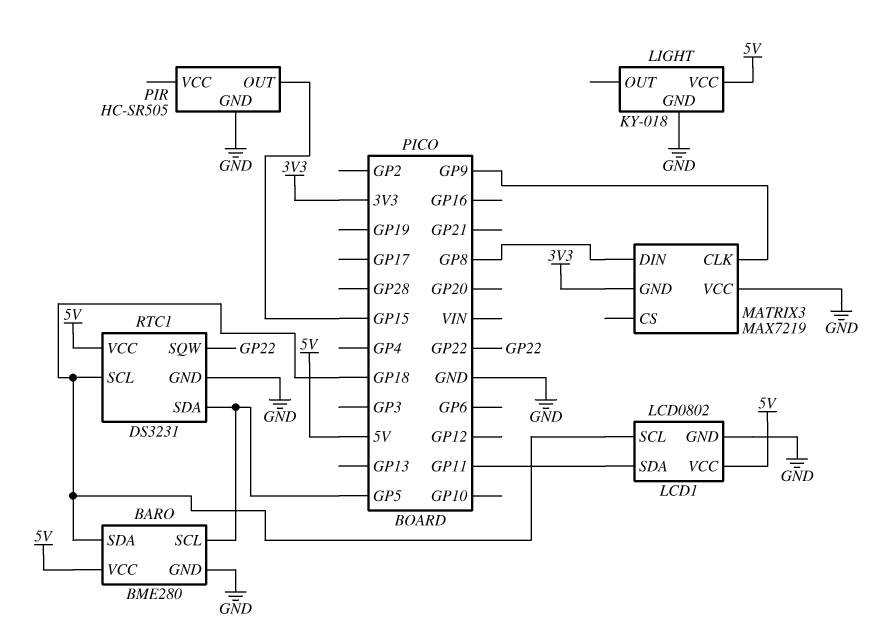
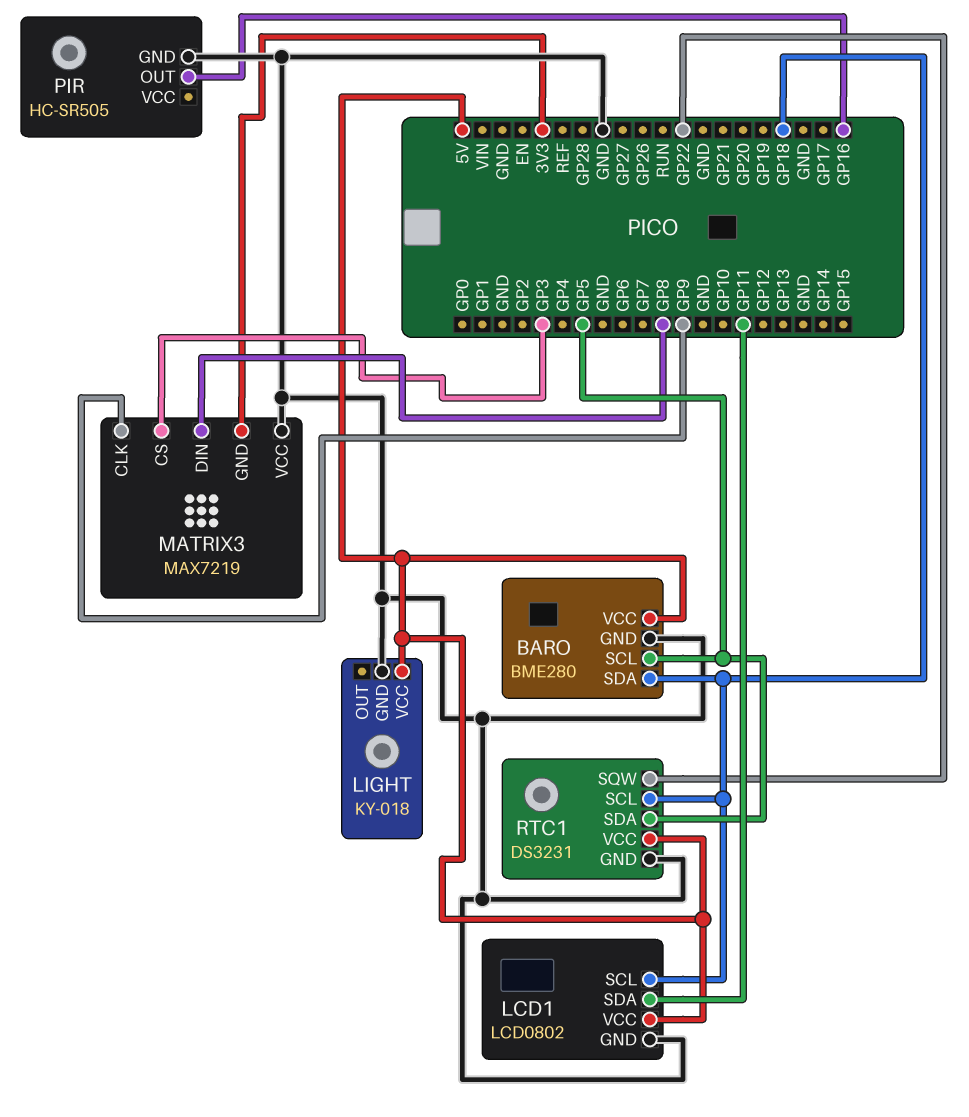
MATRIX3 pin CS: none -> GP3
PIR pin OUT: GP15 -> GP16

